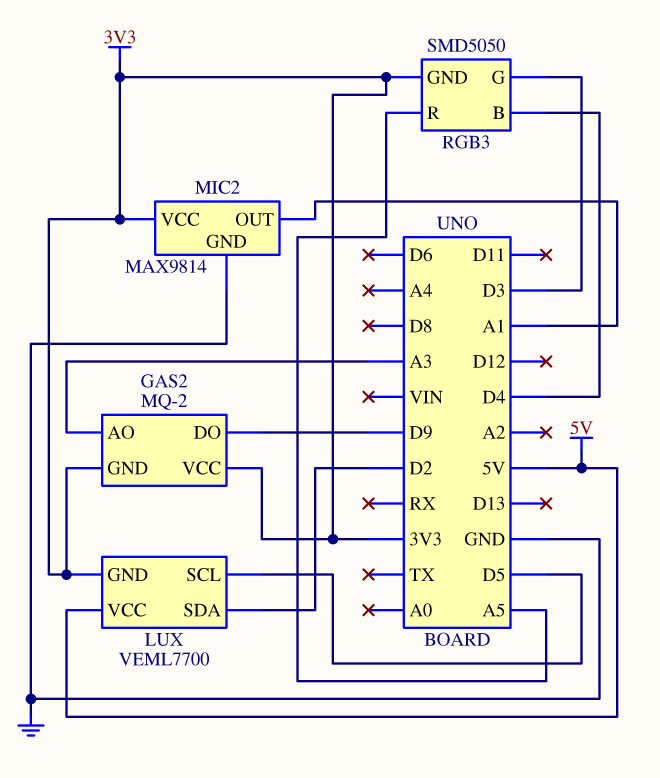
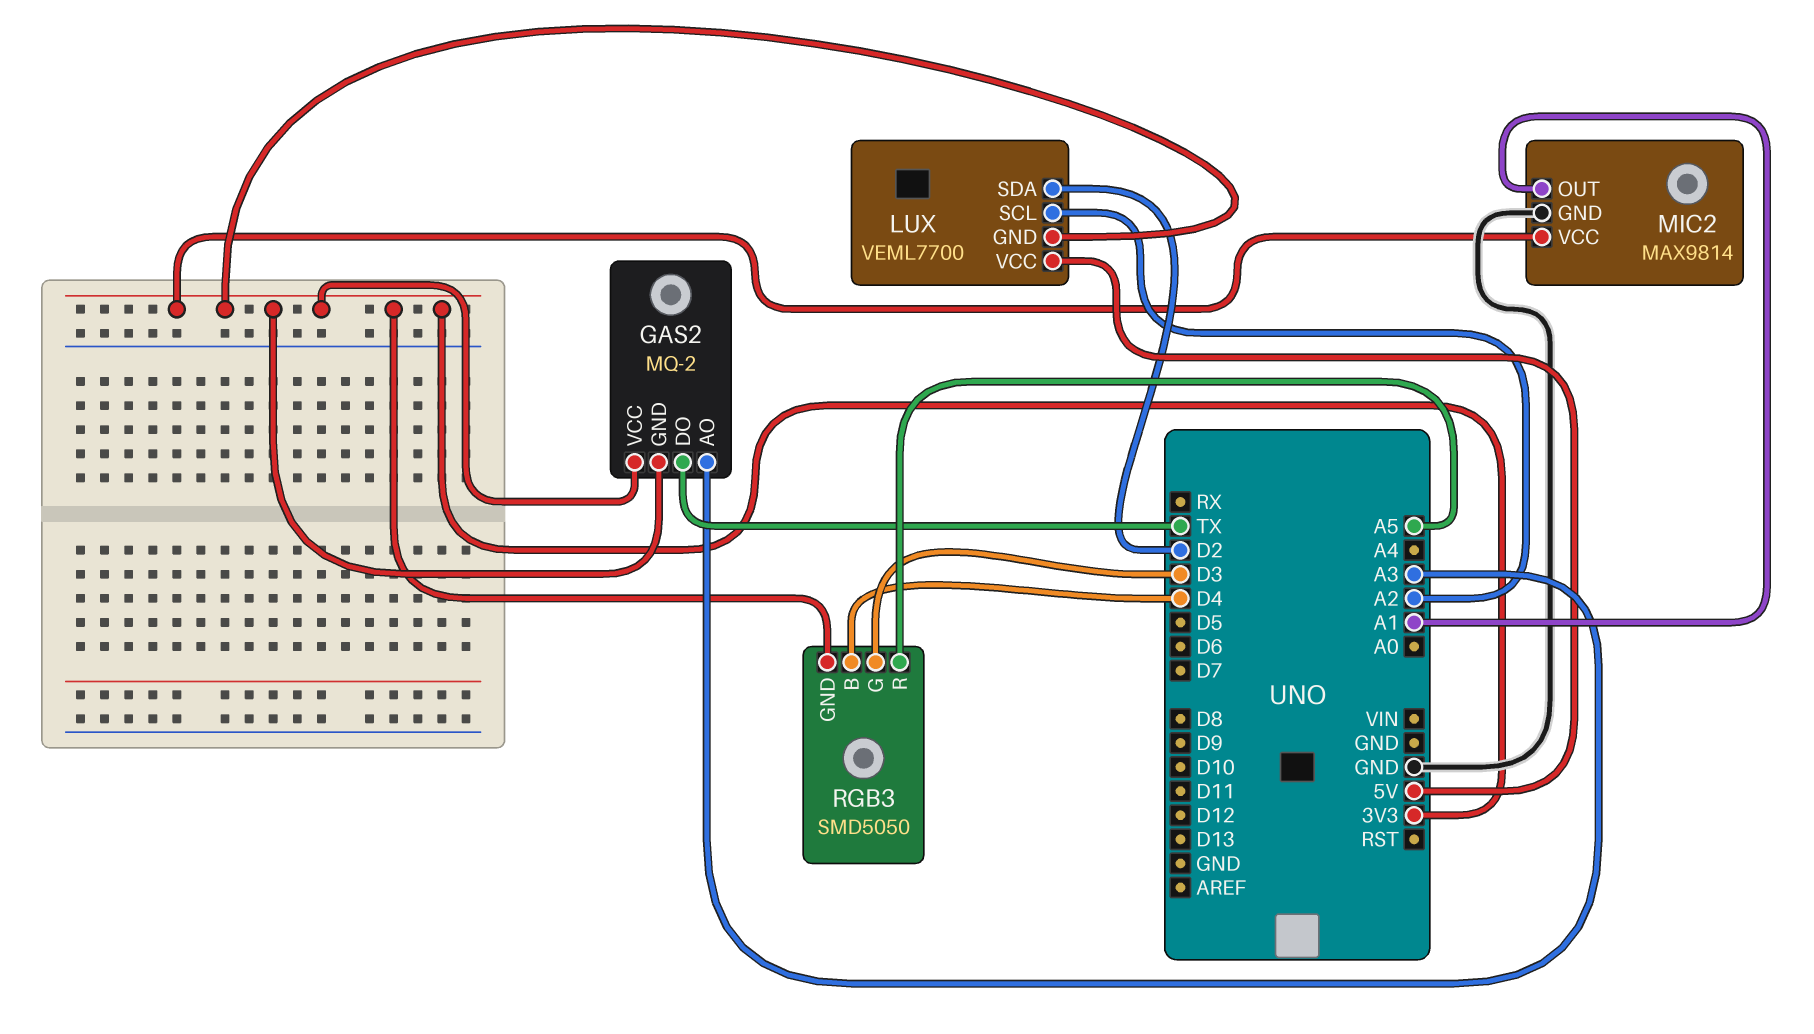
GAS2 pin DO: D9 -> TX
LUX pin SCL: D5 -> A2

